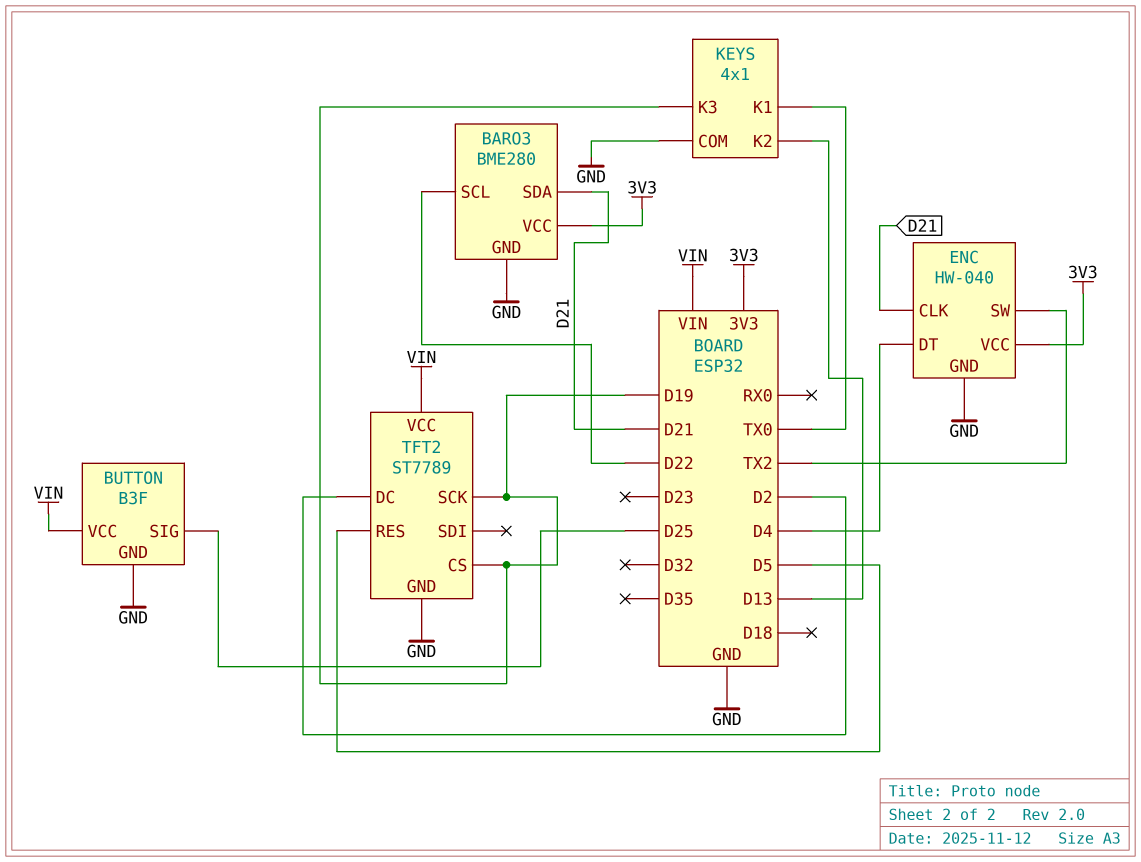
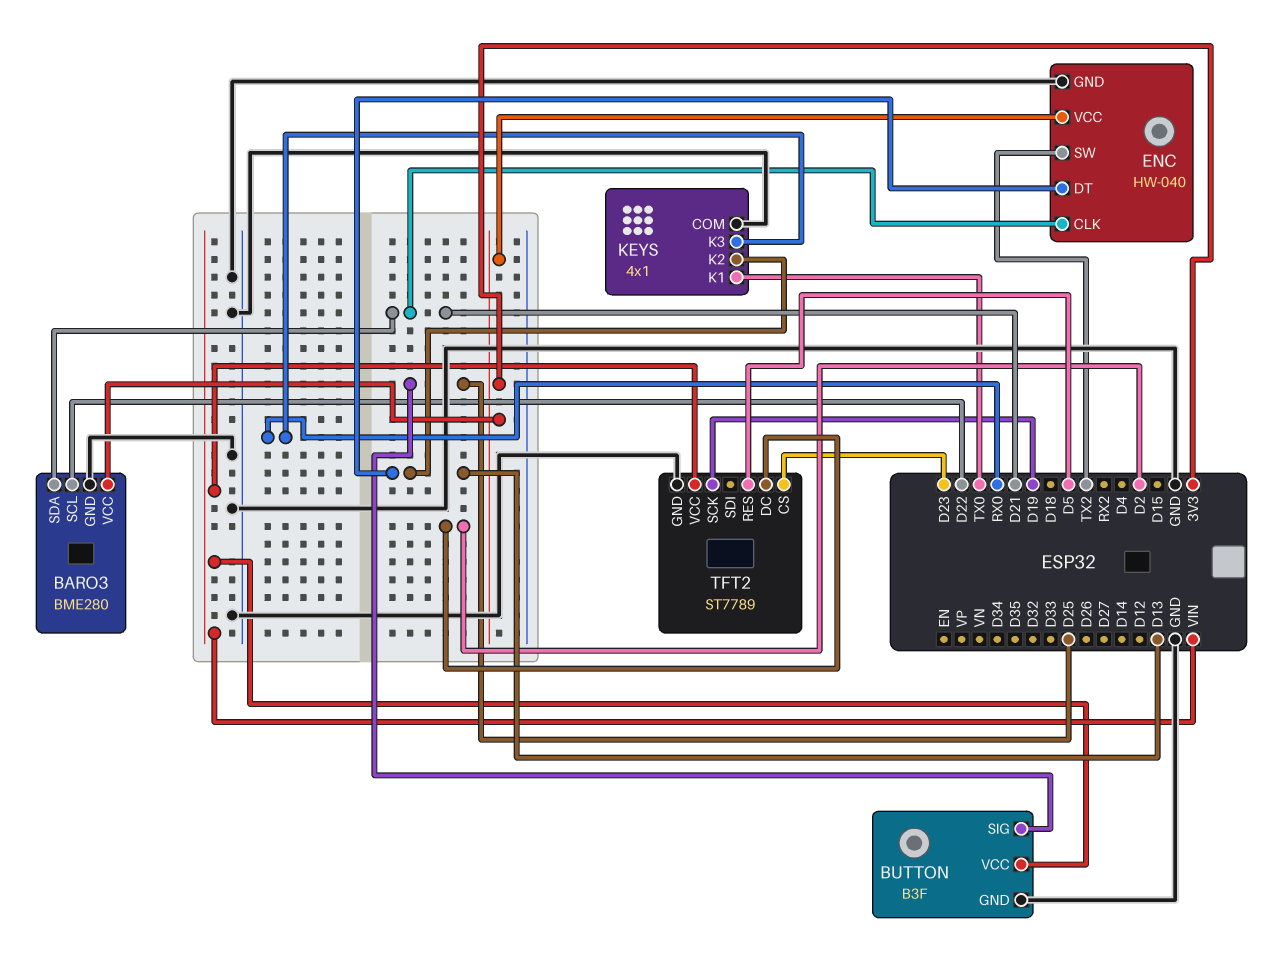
ENC pin DT: D4 -> D13
KEYS pin K3: D19 -> RX0
TFT2 pin CS: D19 -> D23

